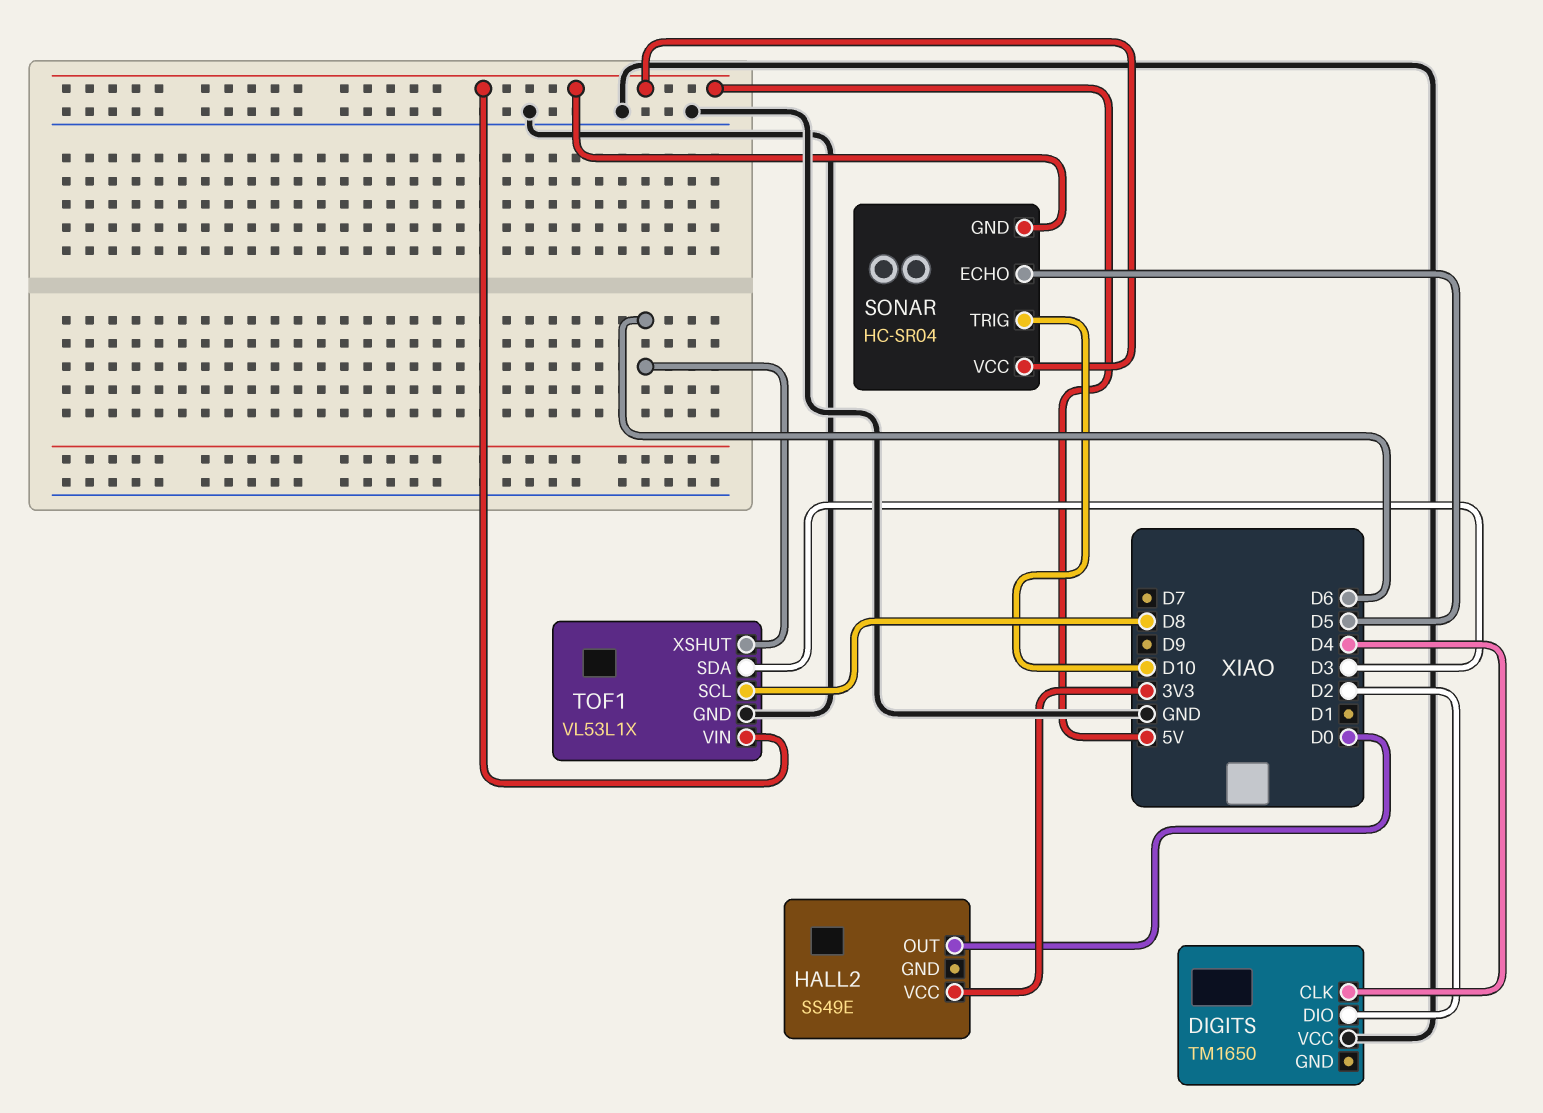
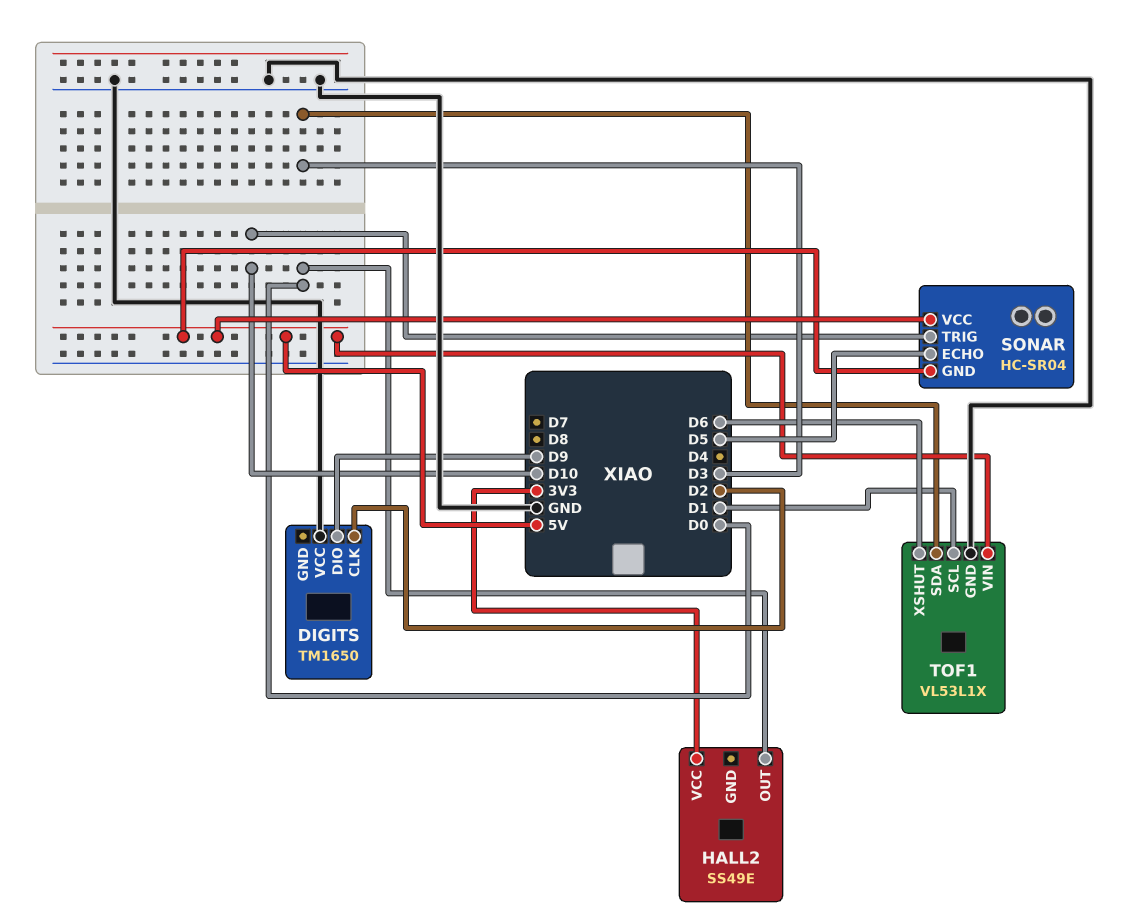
DIGITS pin CLK: D4 -> D2
DIGITS pin DIO: D2 -> D9
TOF1 pin SCL: D8 -> D1

